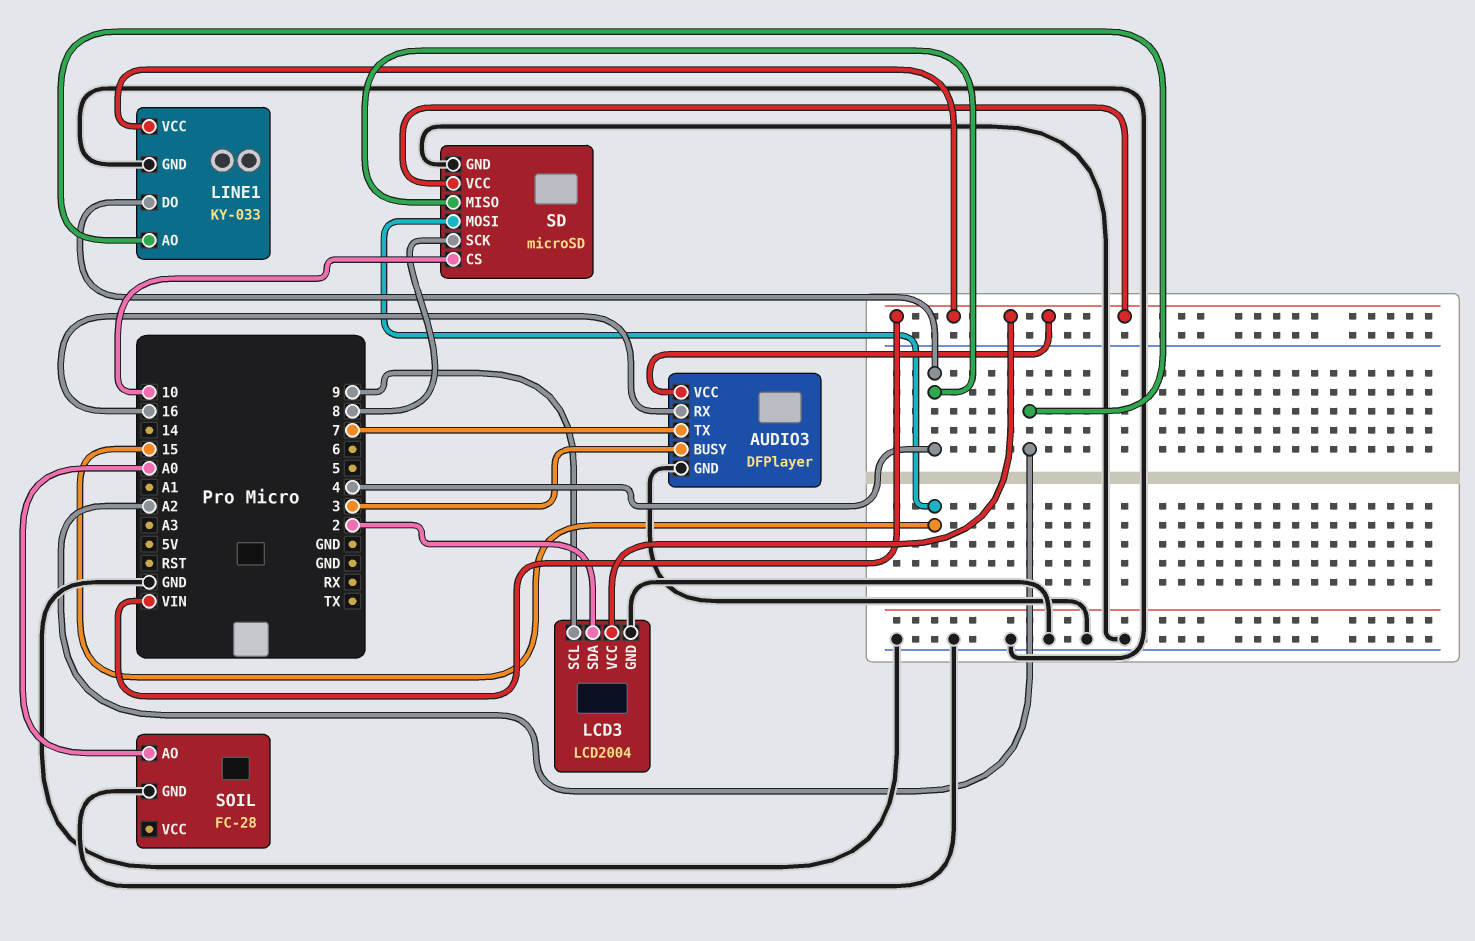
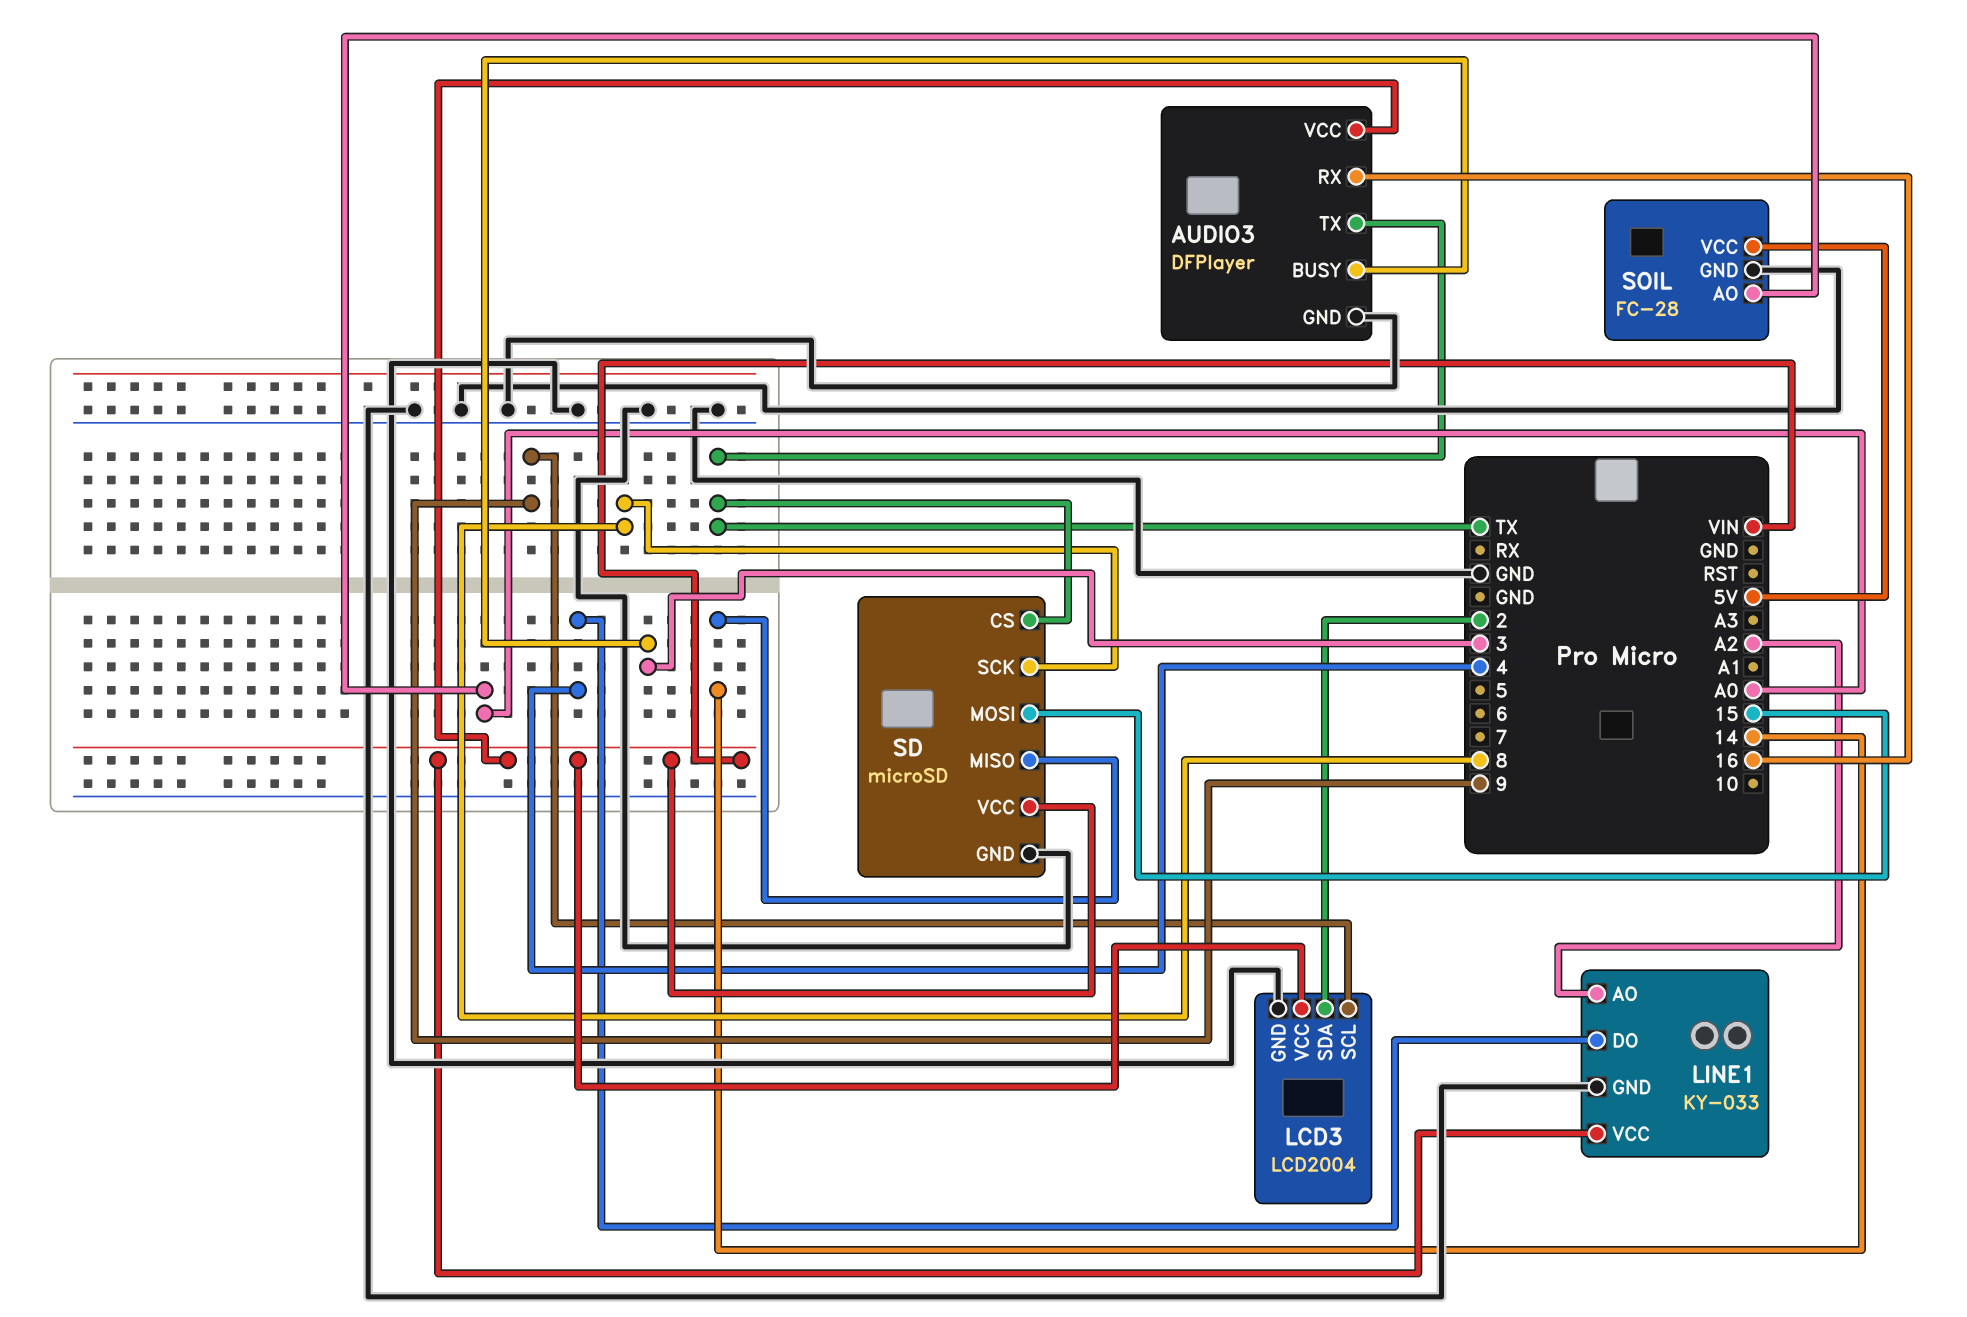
AUDIO3 pin TX: 7 -> TX
SD pin CS: 10 -> TX
SD pin MISO: 4 -> 14
SOIL pin VCC: none -> 5V

